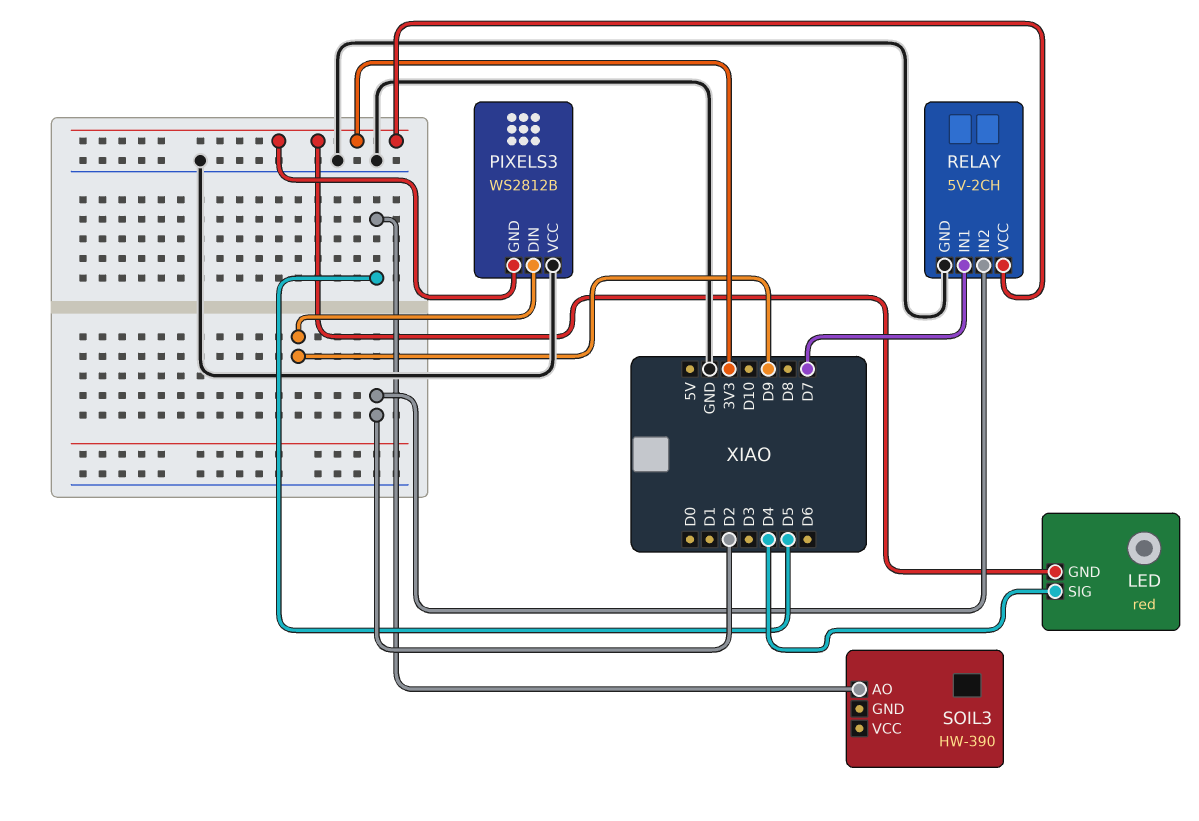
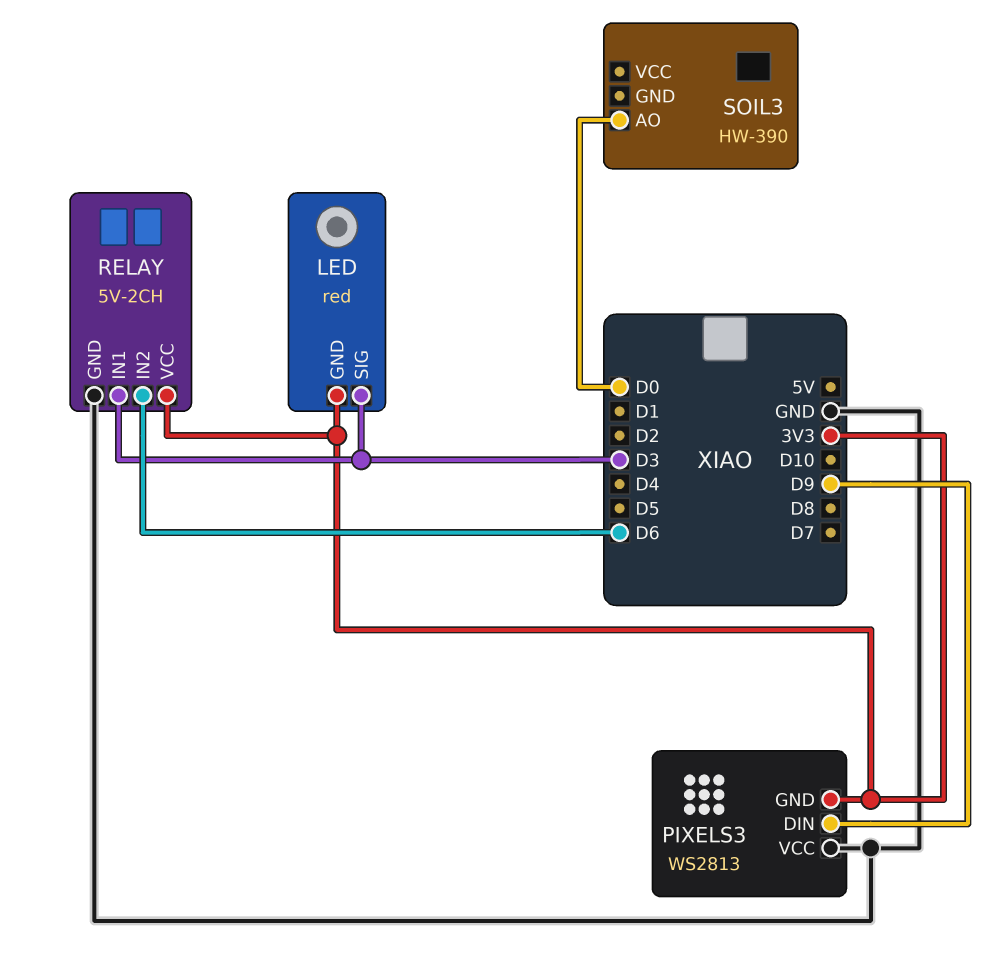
LED pin SIG: D4 -> D3
PIXELS3: WS2812B -> WS2813
RELAY pin IN1: D7 -> D3
RELAY pin IN2: D2 -> D6
SOIL3 pin AO: D5 -> D0

